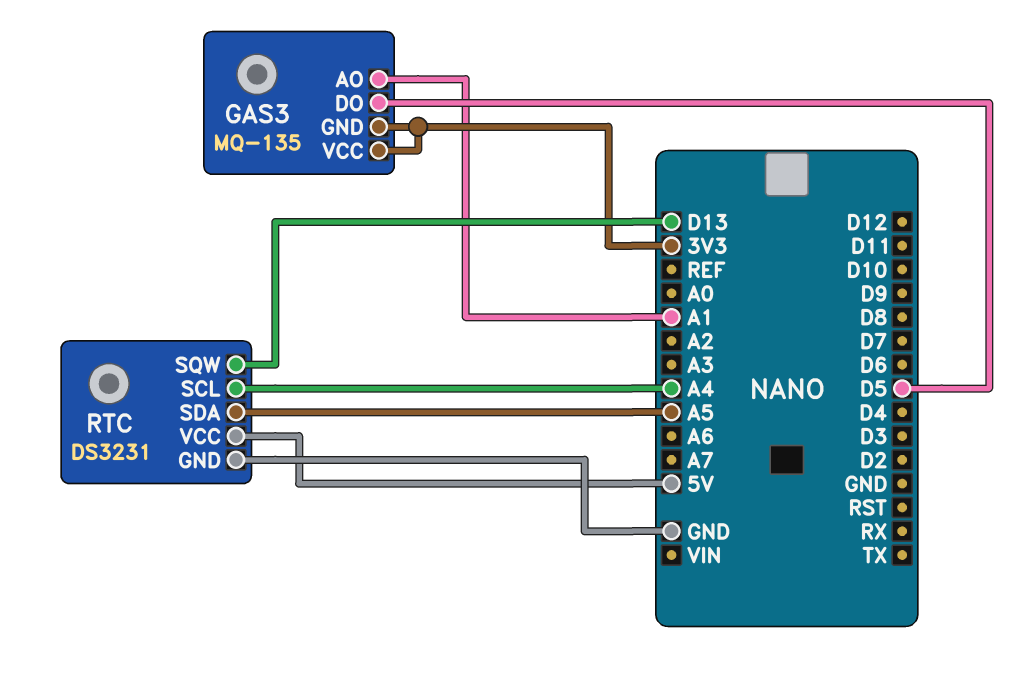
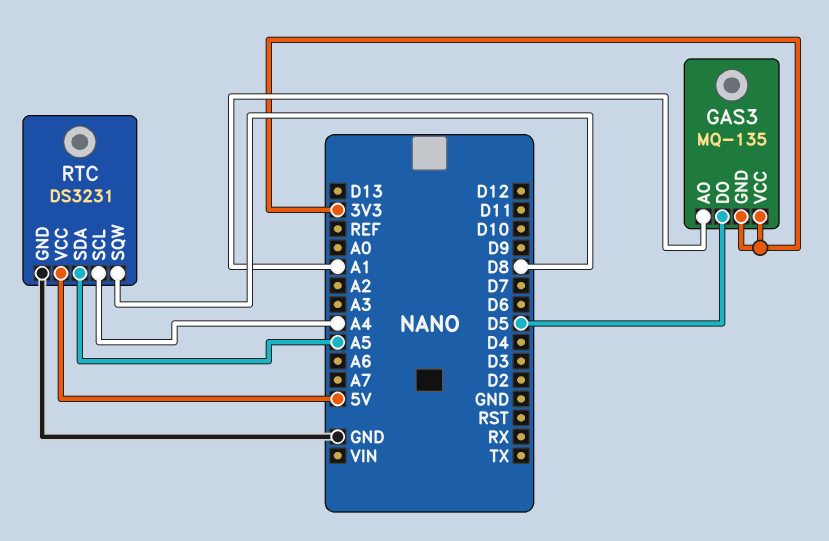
RTC pin SQW: D13 -> D8

